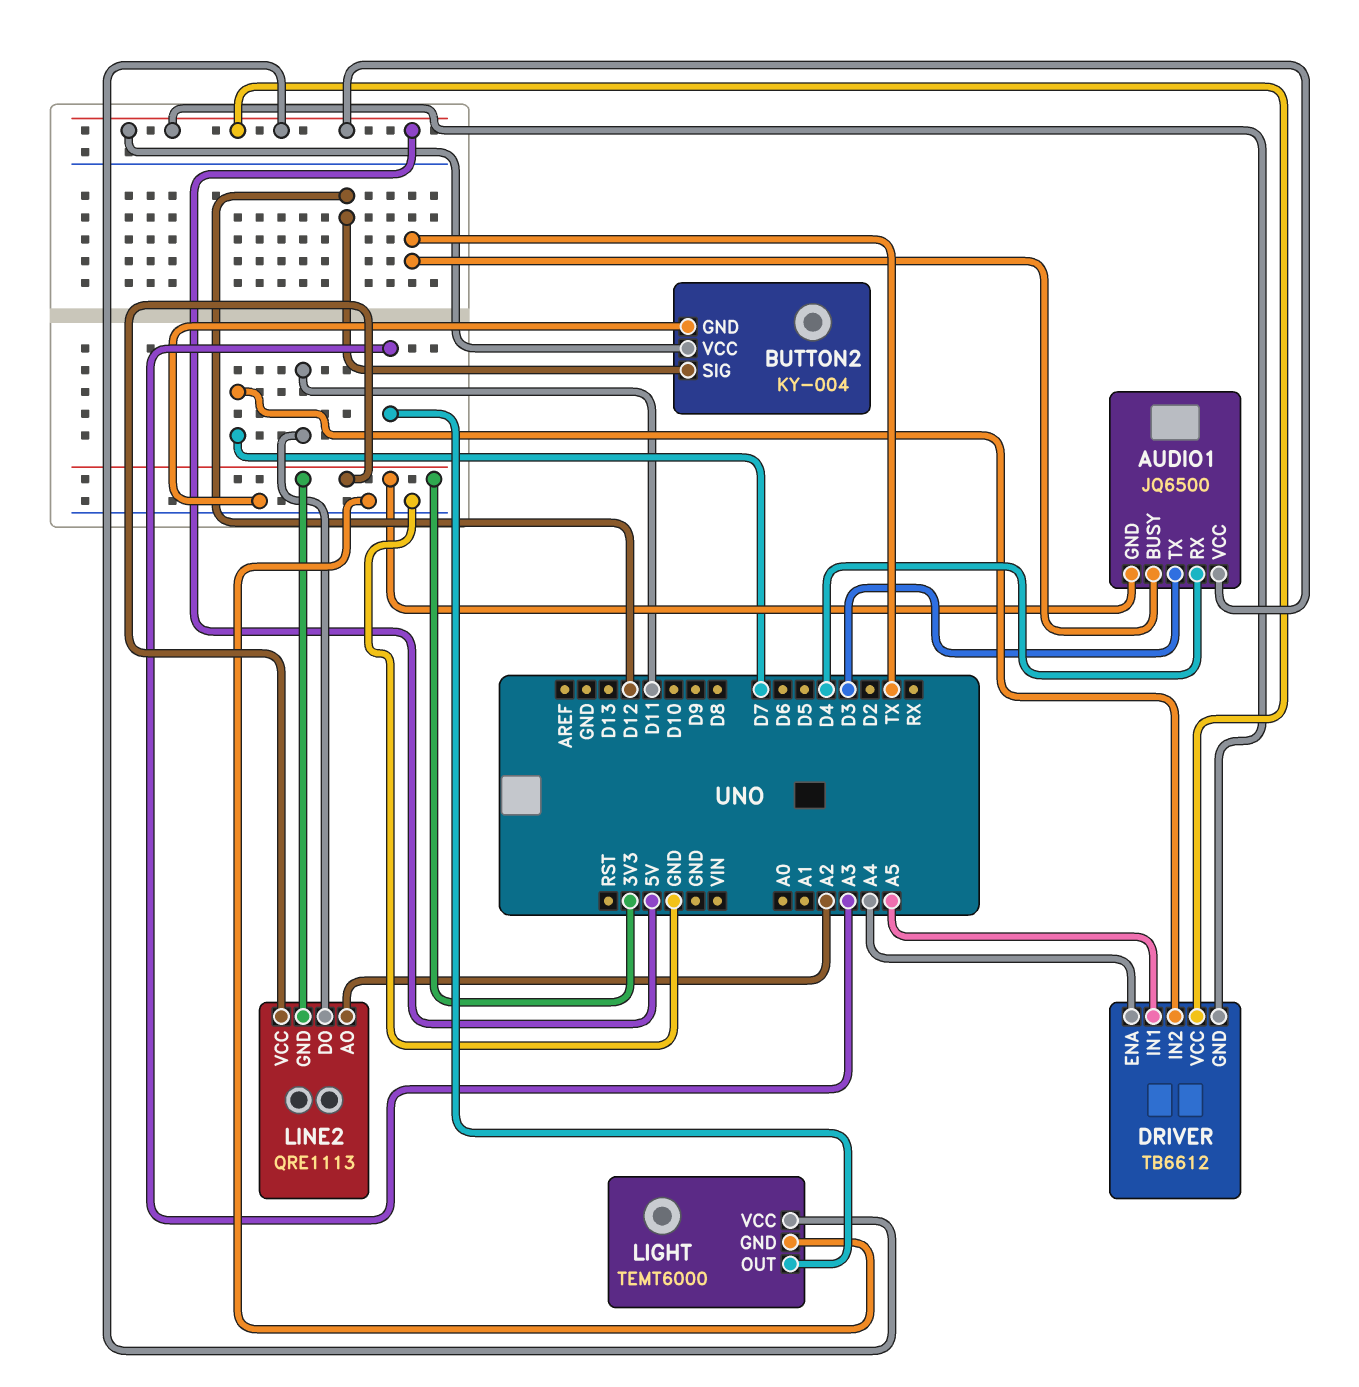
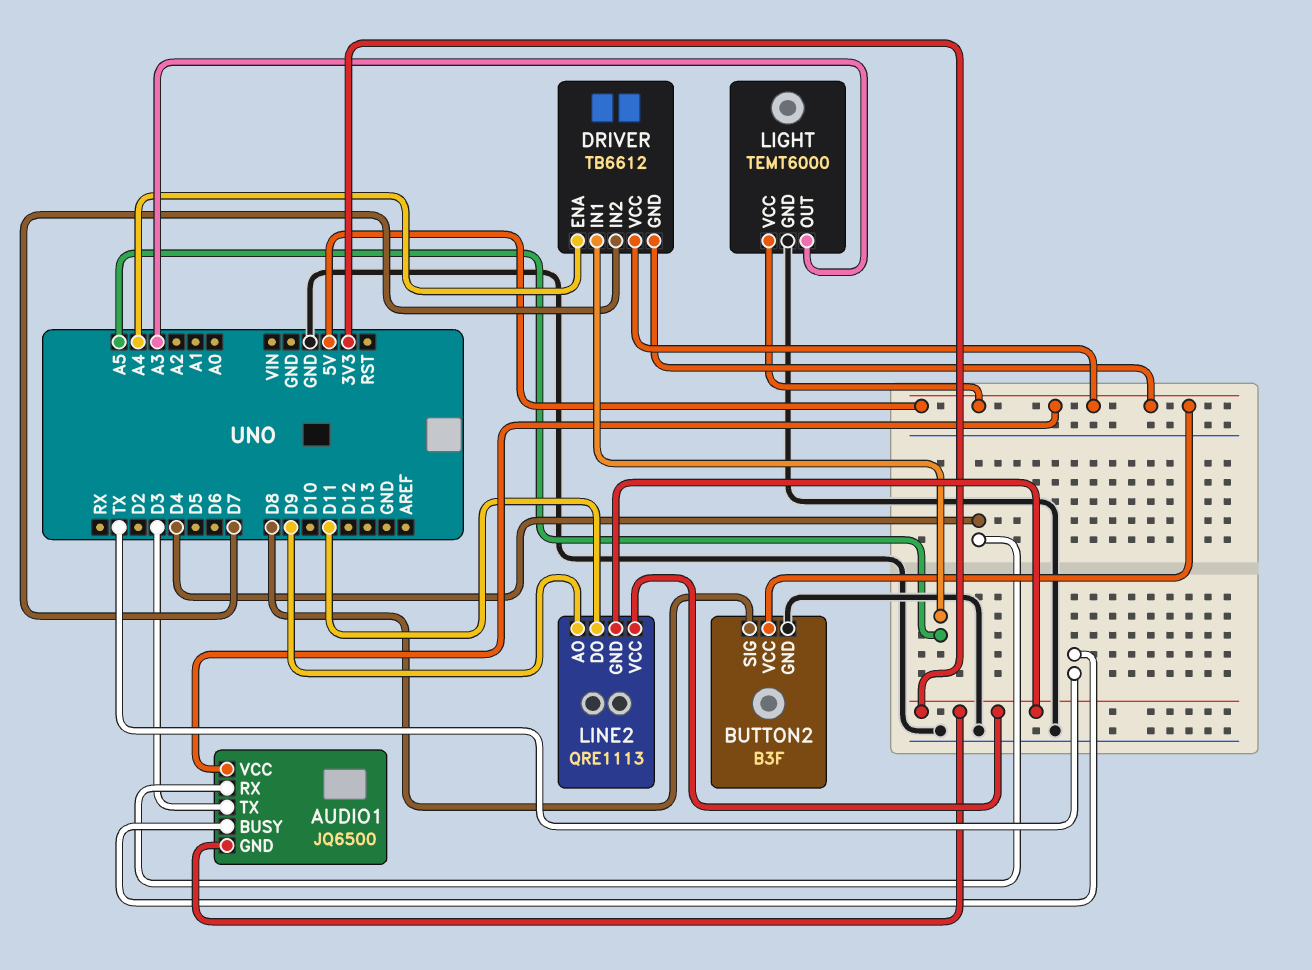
BUTTON2: KY-004 -> B3F
BUTTON2 pin SIG: D12 -> D8
LINE2 pin AO: A2 -> D9

